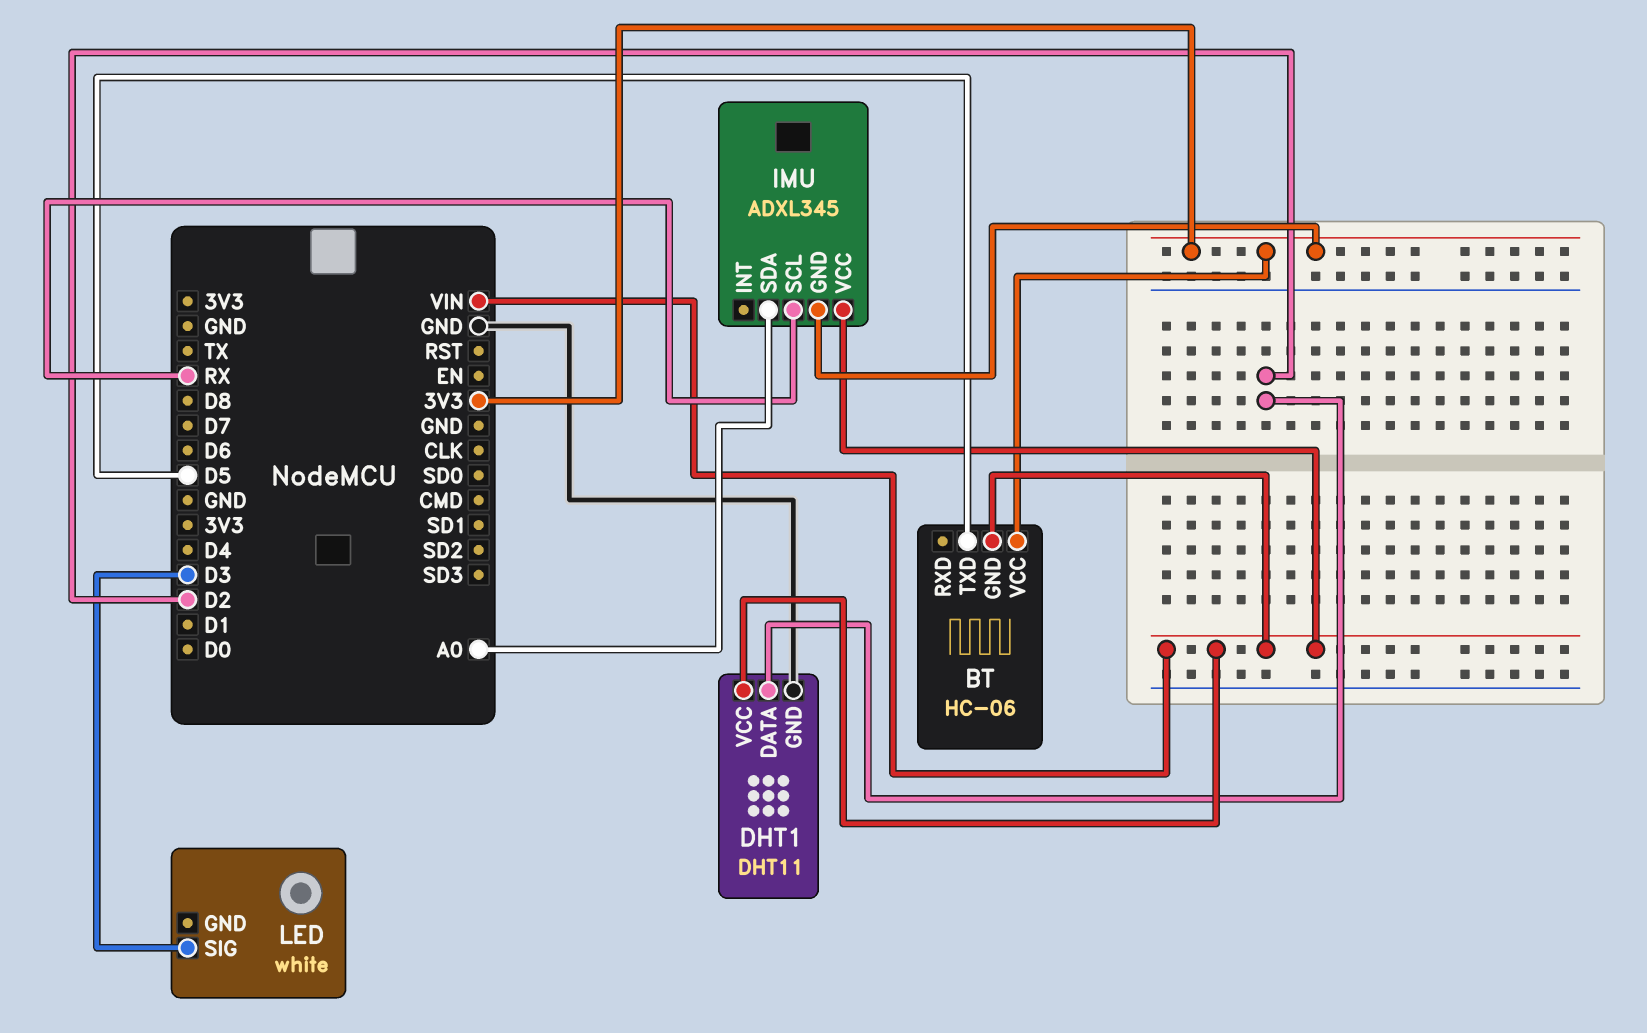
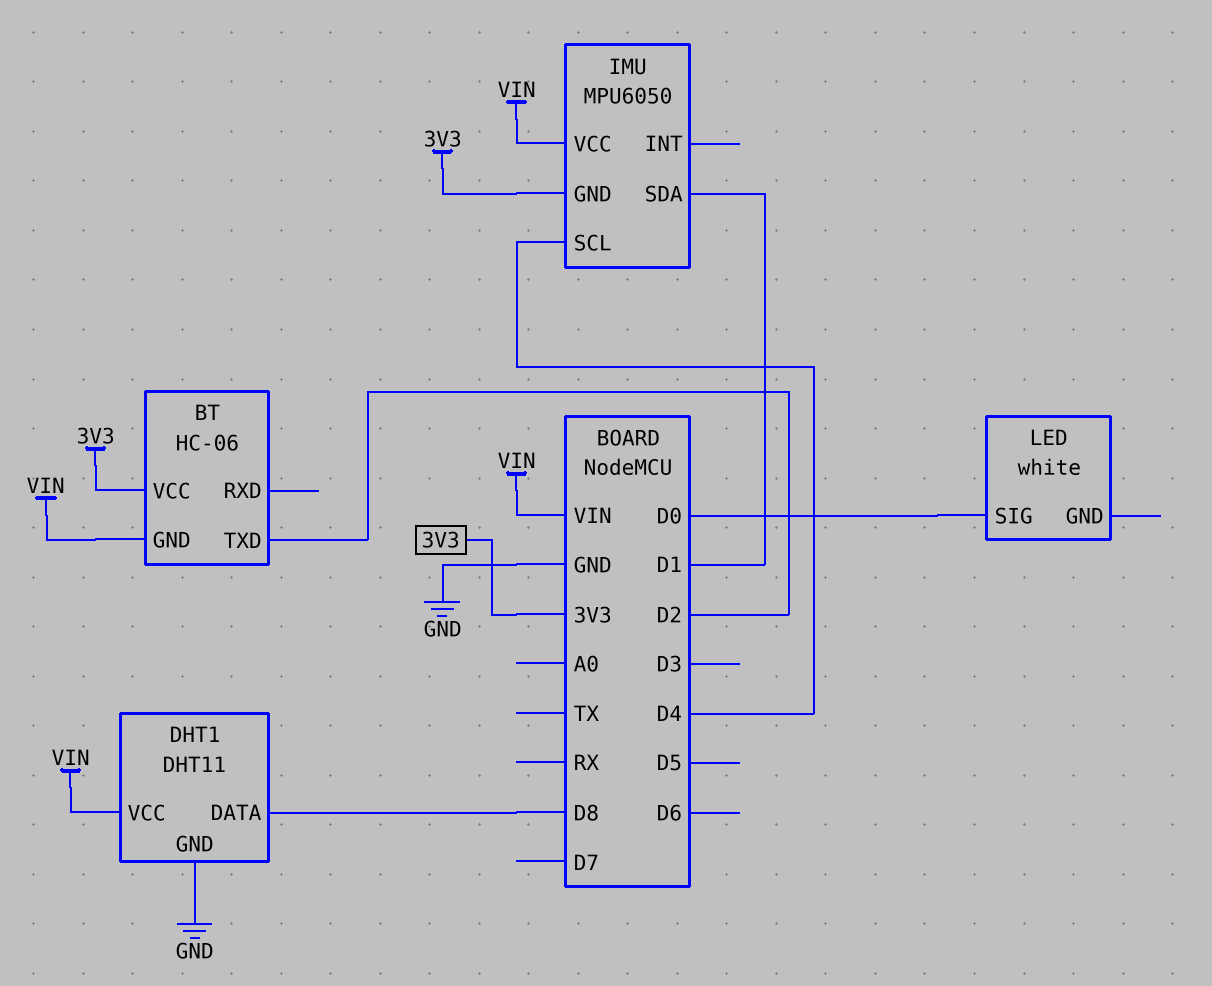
BT pin TXD: D5 -> D2
DHT1 pin DATA: D2 -> D8
IMU: ADXL345 -> MPU6050
IMU pin SCL: RX -> D4
IMU pin SDA: A0 -> D1
LED pin SIG: D3 -> D0

